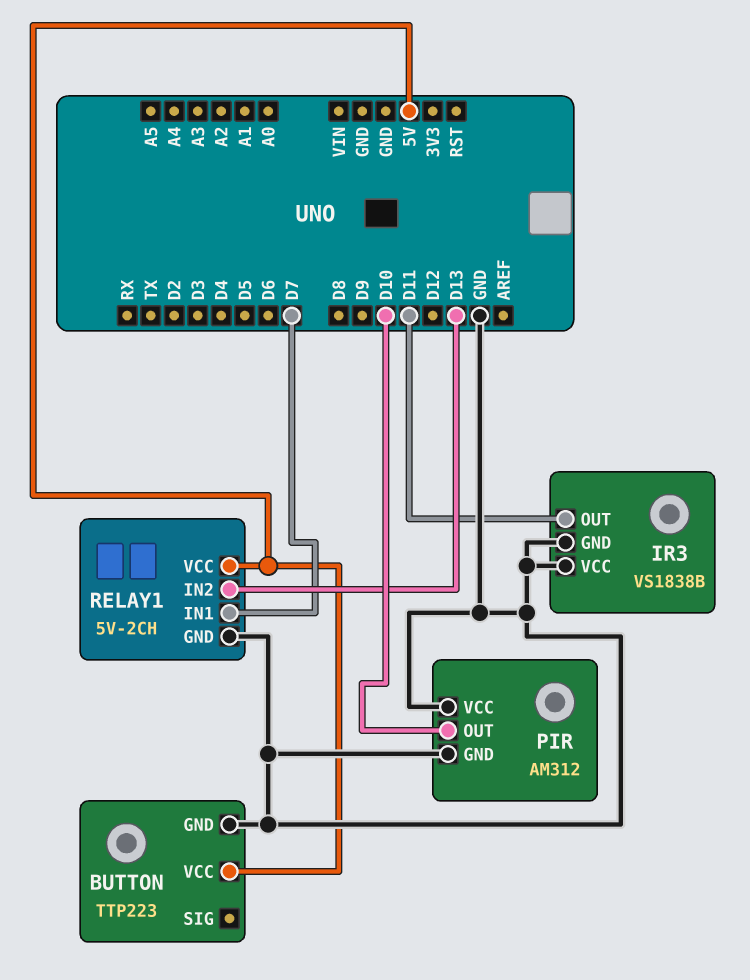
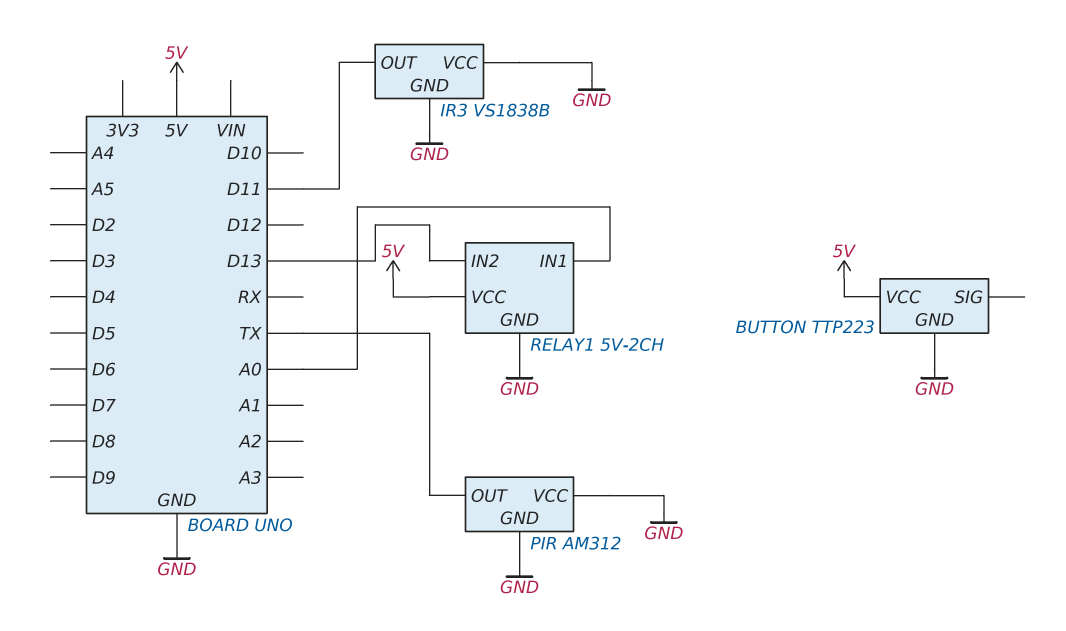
PIR pin OUT: D10 -> TX
RELAY1 pin IN1: D7 -> A0

